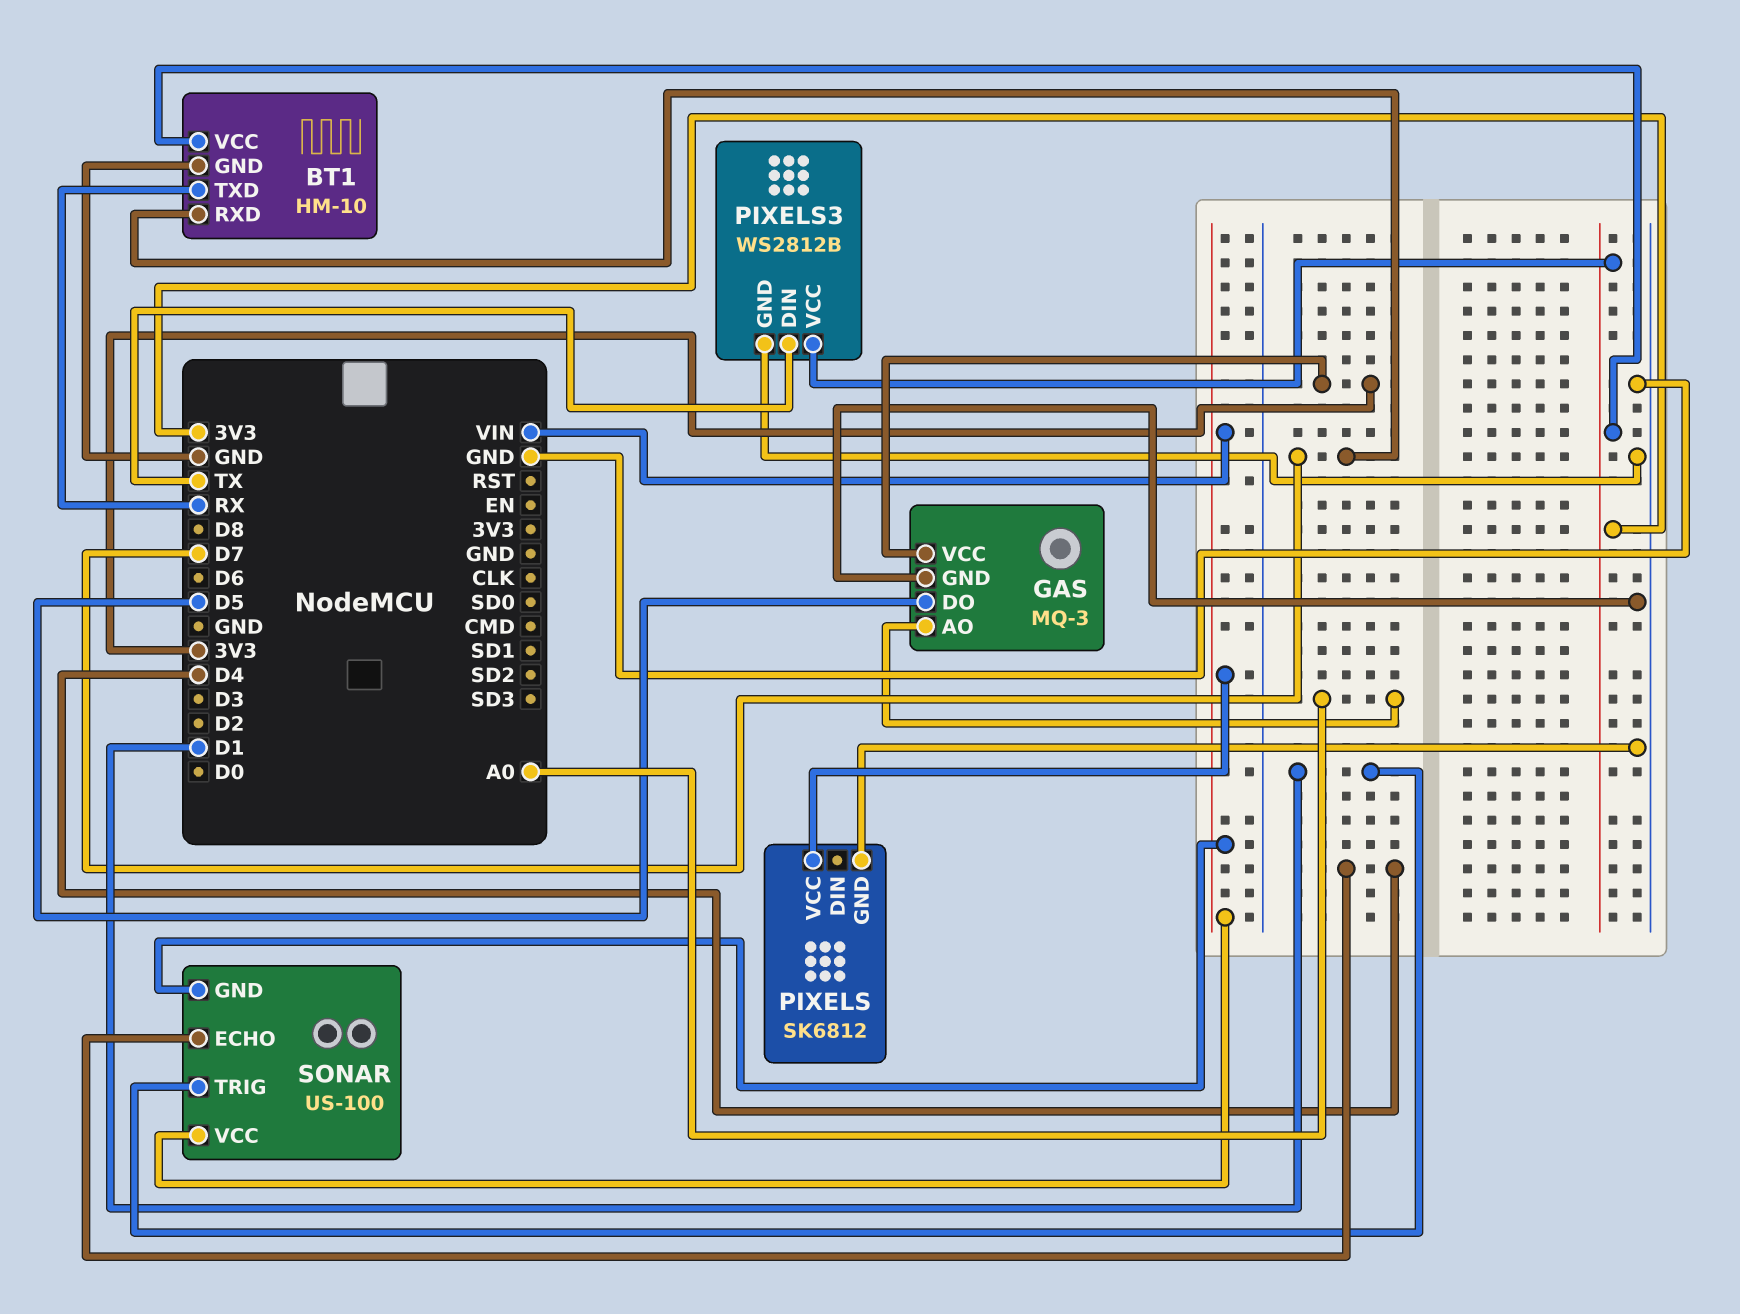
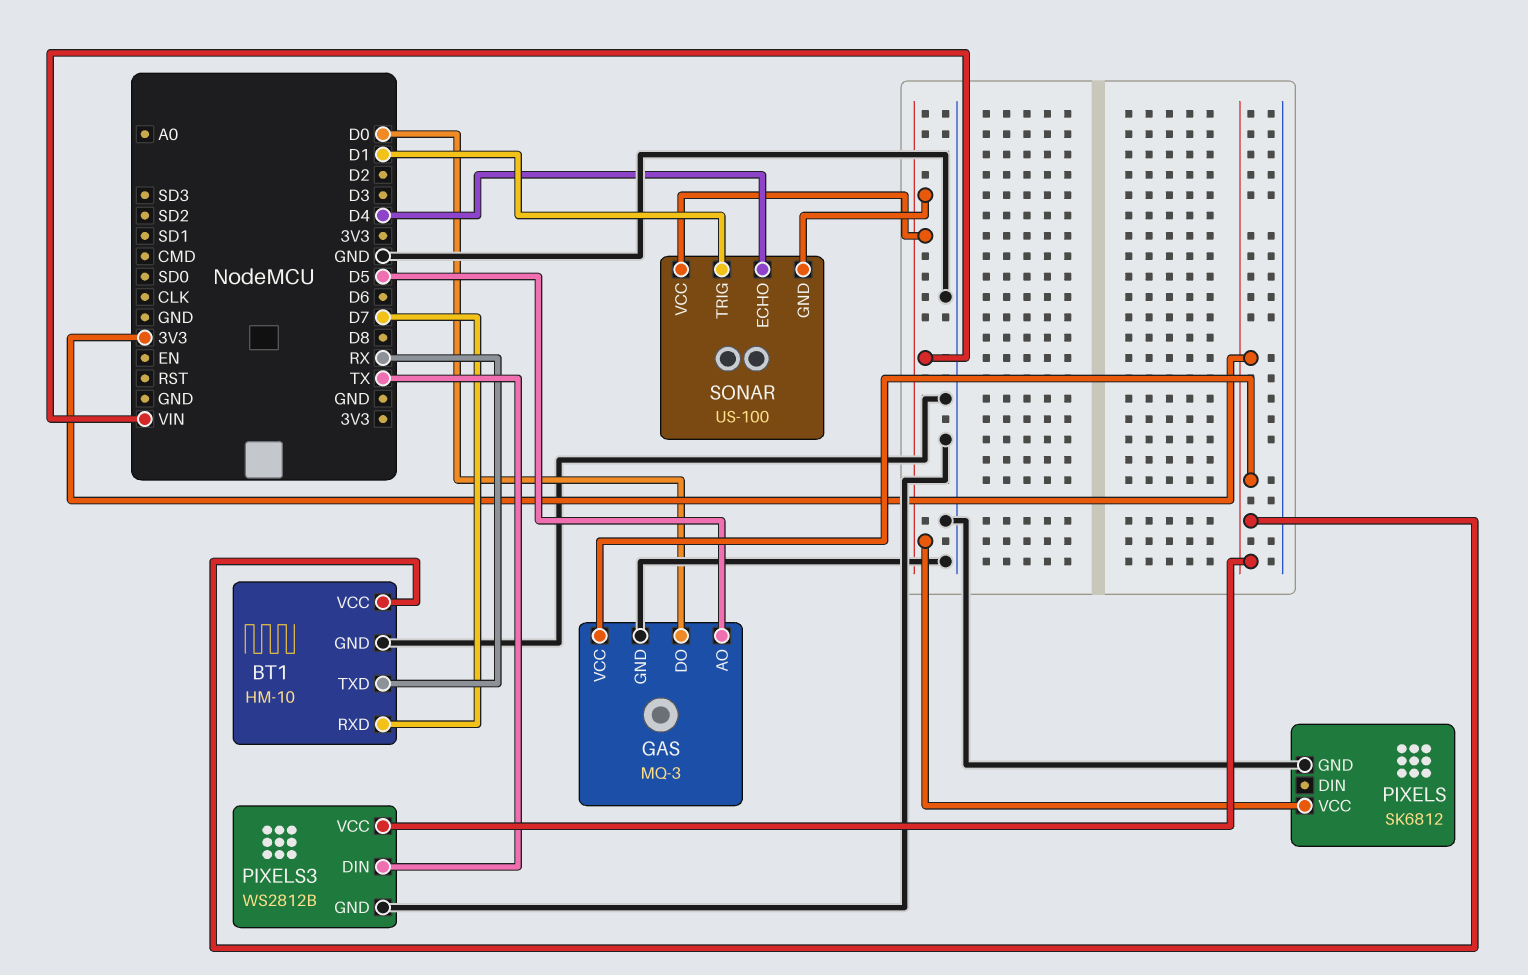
GAS pin AO: A0 -> D5
GAS pin DO: D5 -> D0

